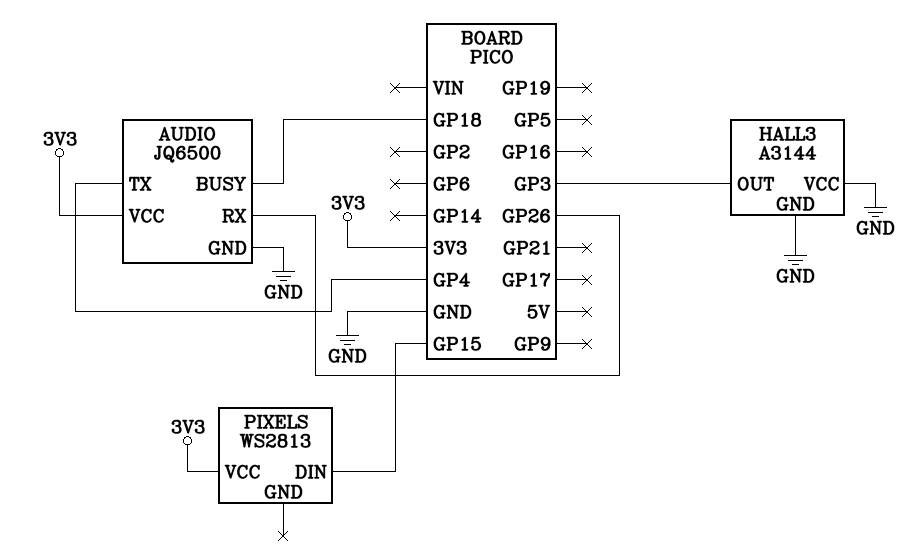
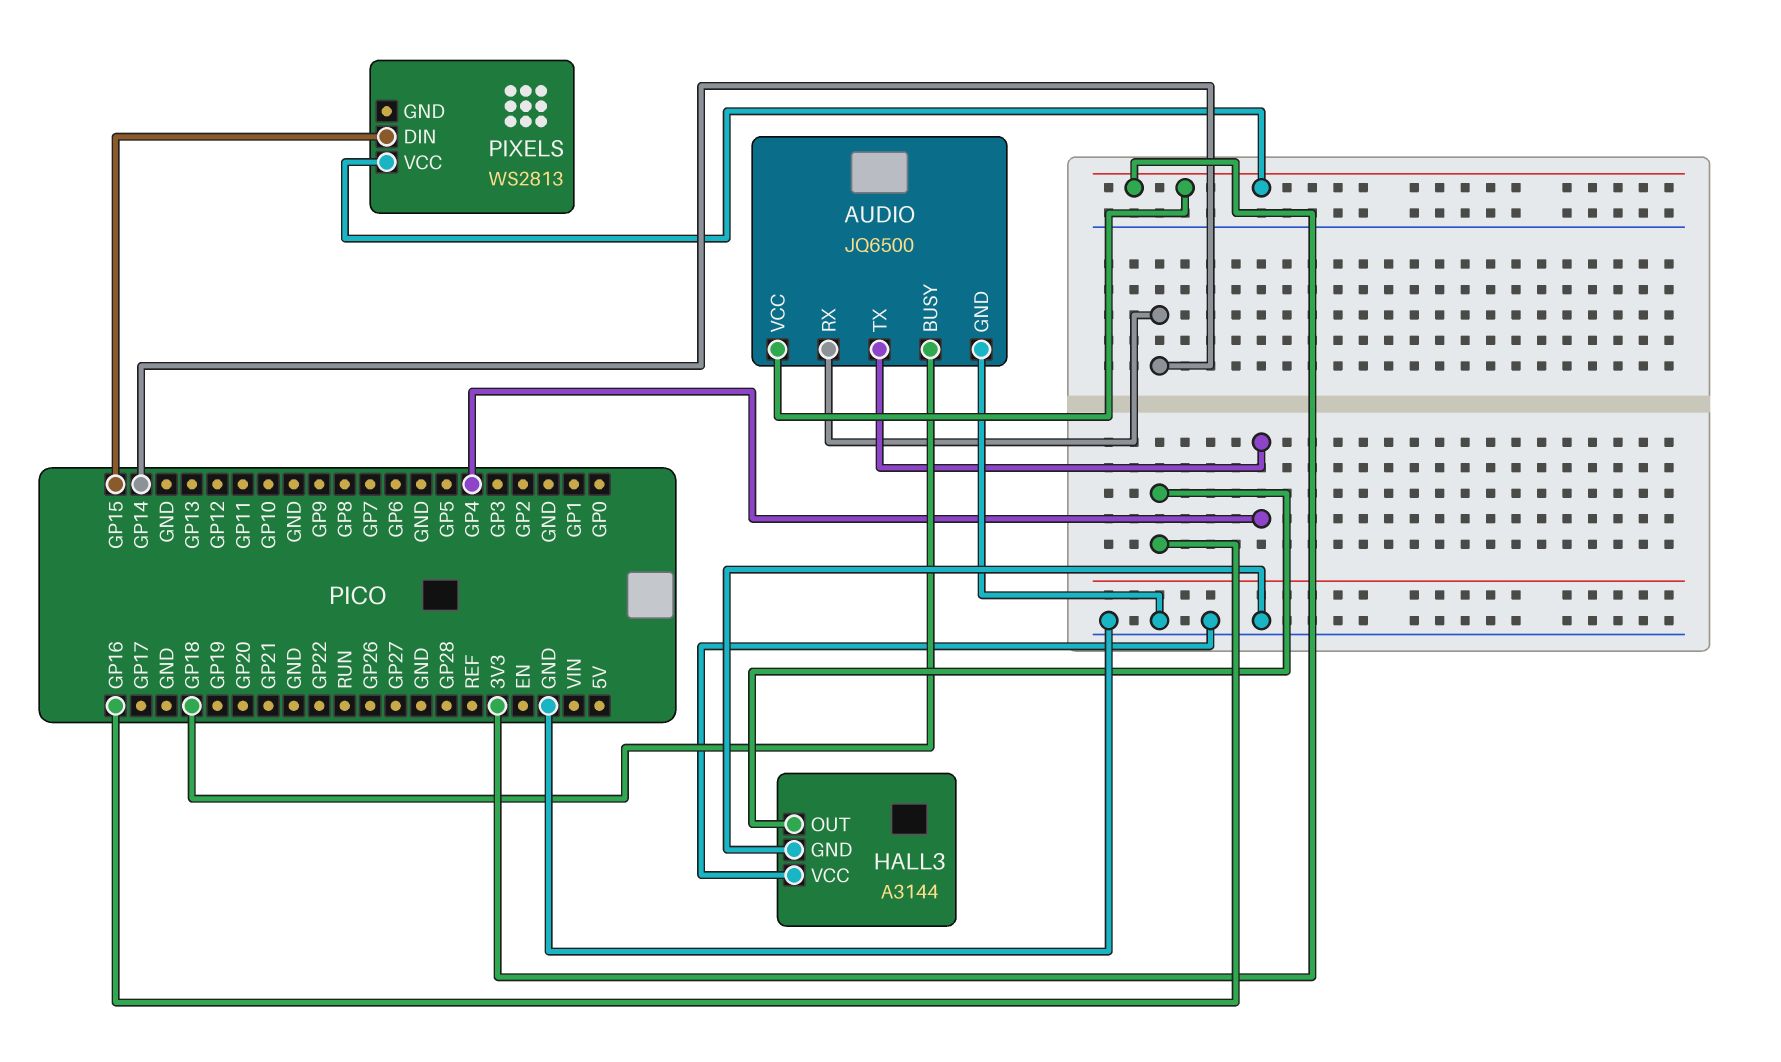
AUDIO pin RX: GP26 -> GP14
HALL3 pin OUT: GP3 -> GP16

